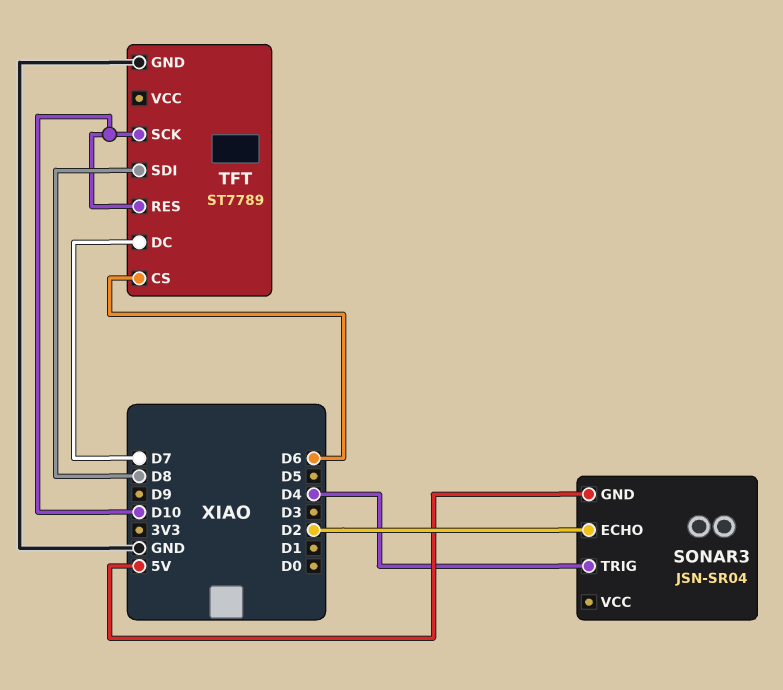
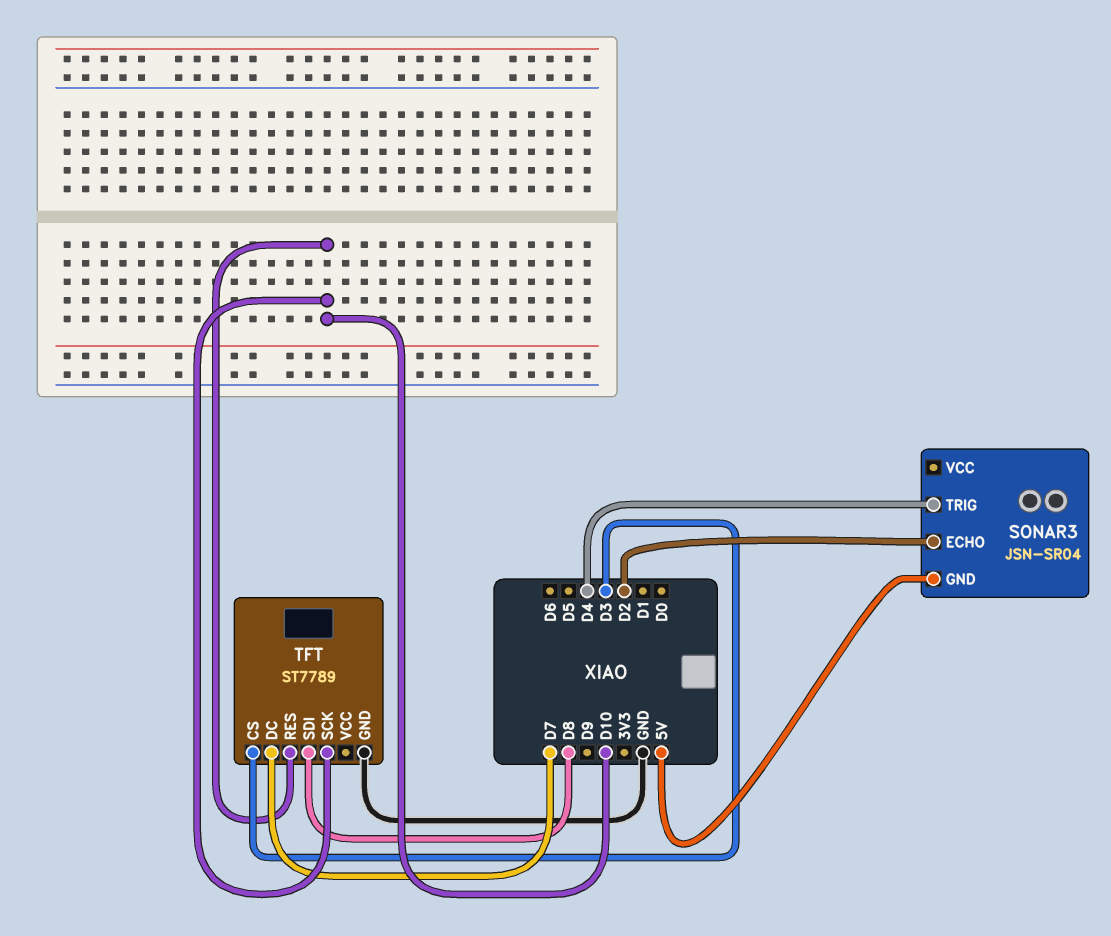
TFT pin CS: D6 -> D3

